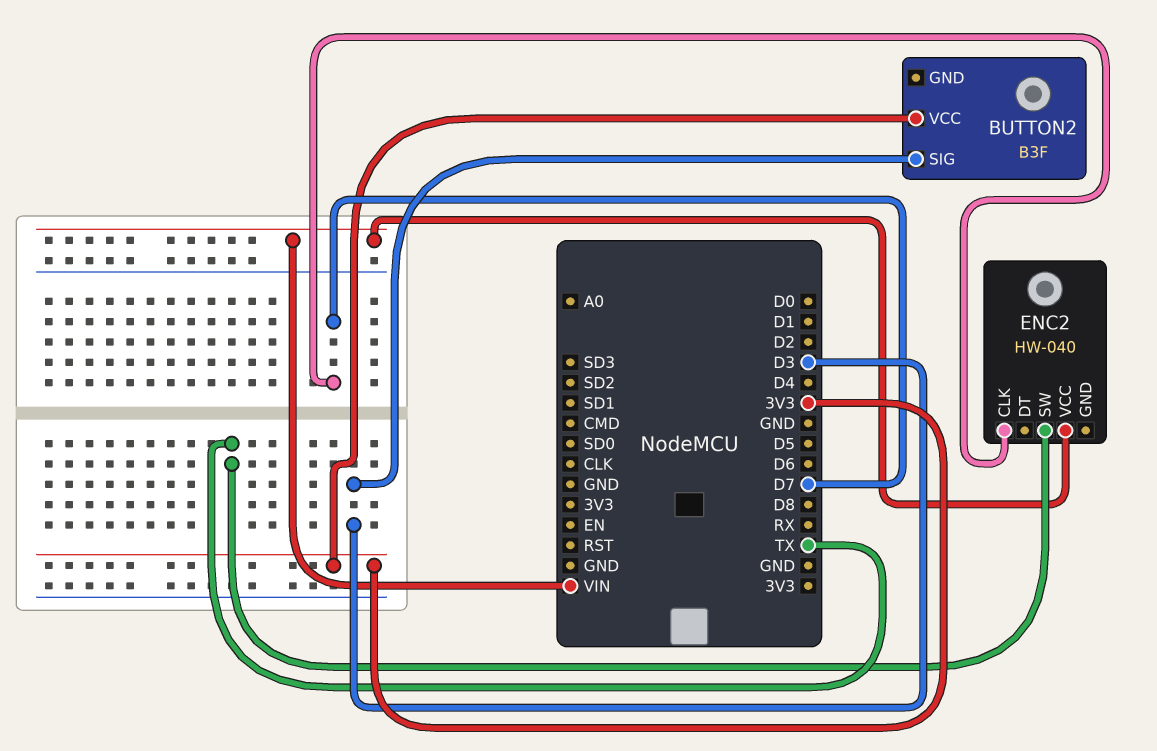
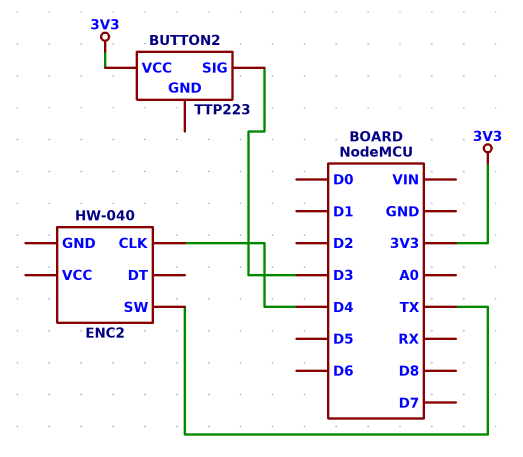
BUTTON2: B3F -> TTP223
ENC2 pin CLK: D7 -> D4
ENC2 pin VCC: VIN -> none

